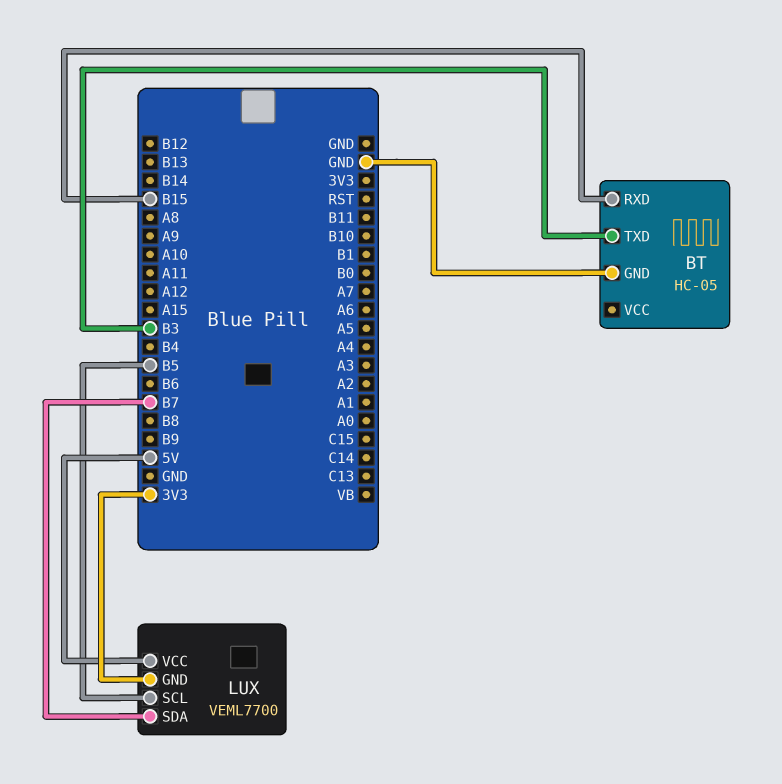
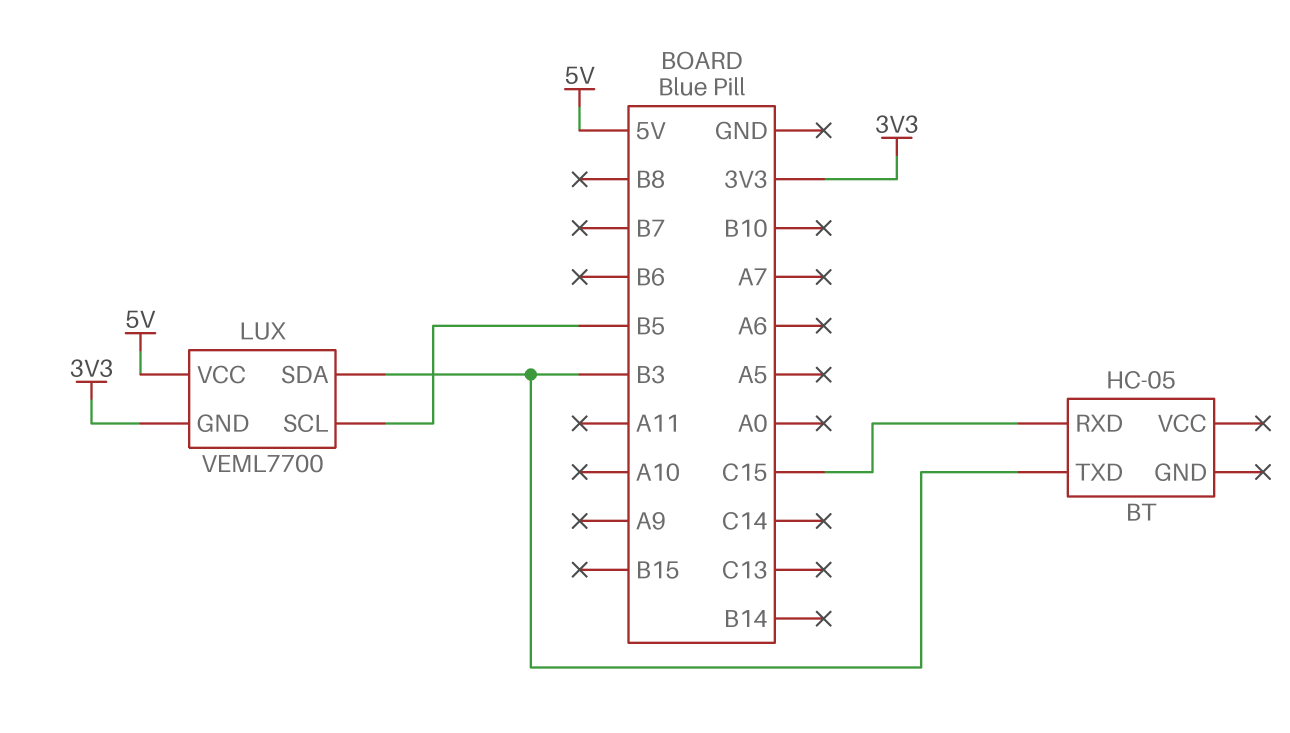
BT pin GND: GND -> none
BT pin RXD: B15 -> C15
LUX pin SDA: B7 -> B3

